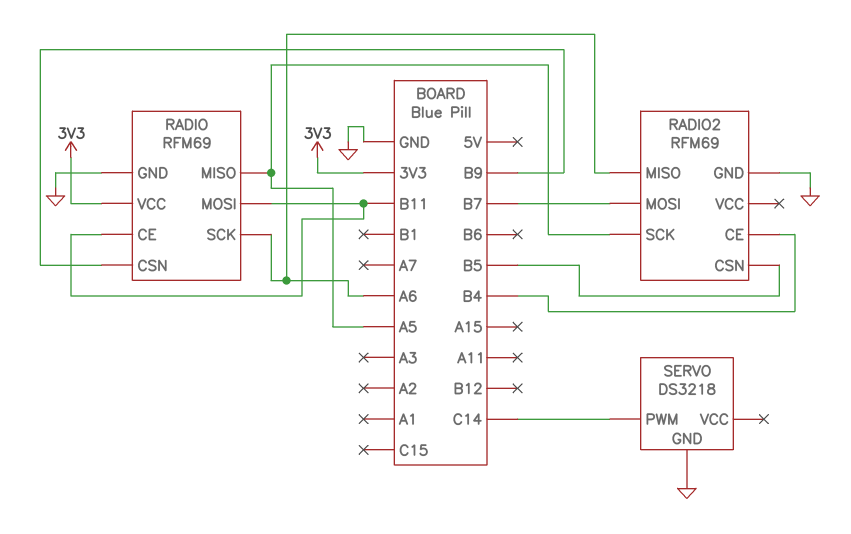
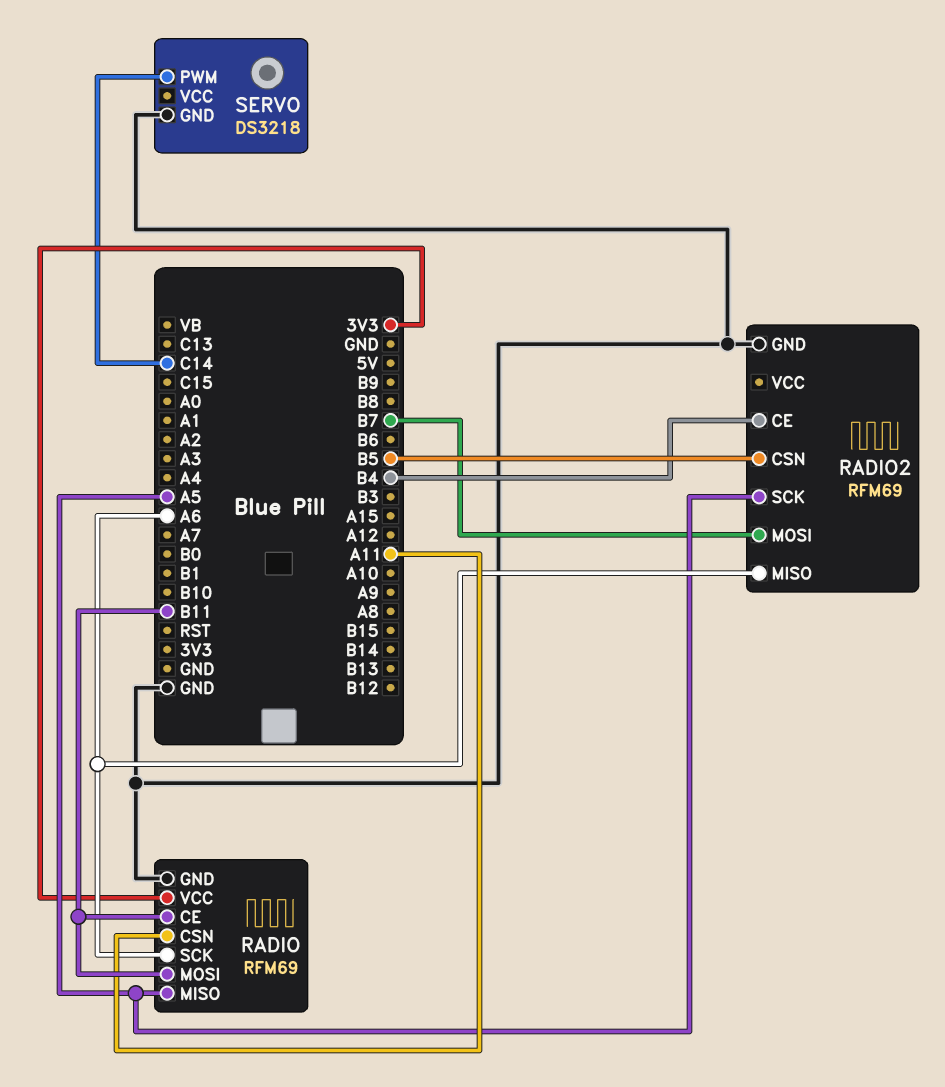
RADIO pin CSN: B9 -> A11

